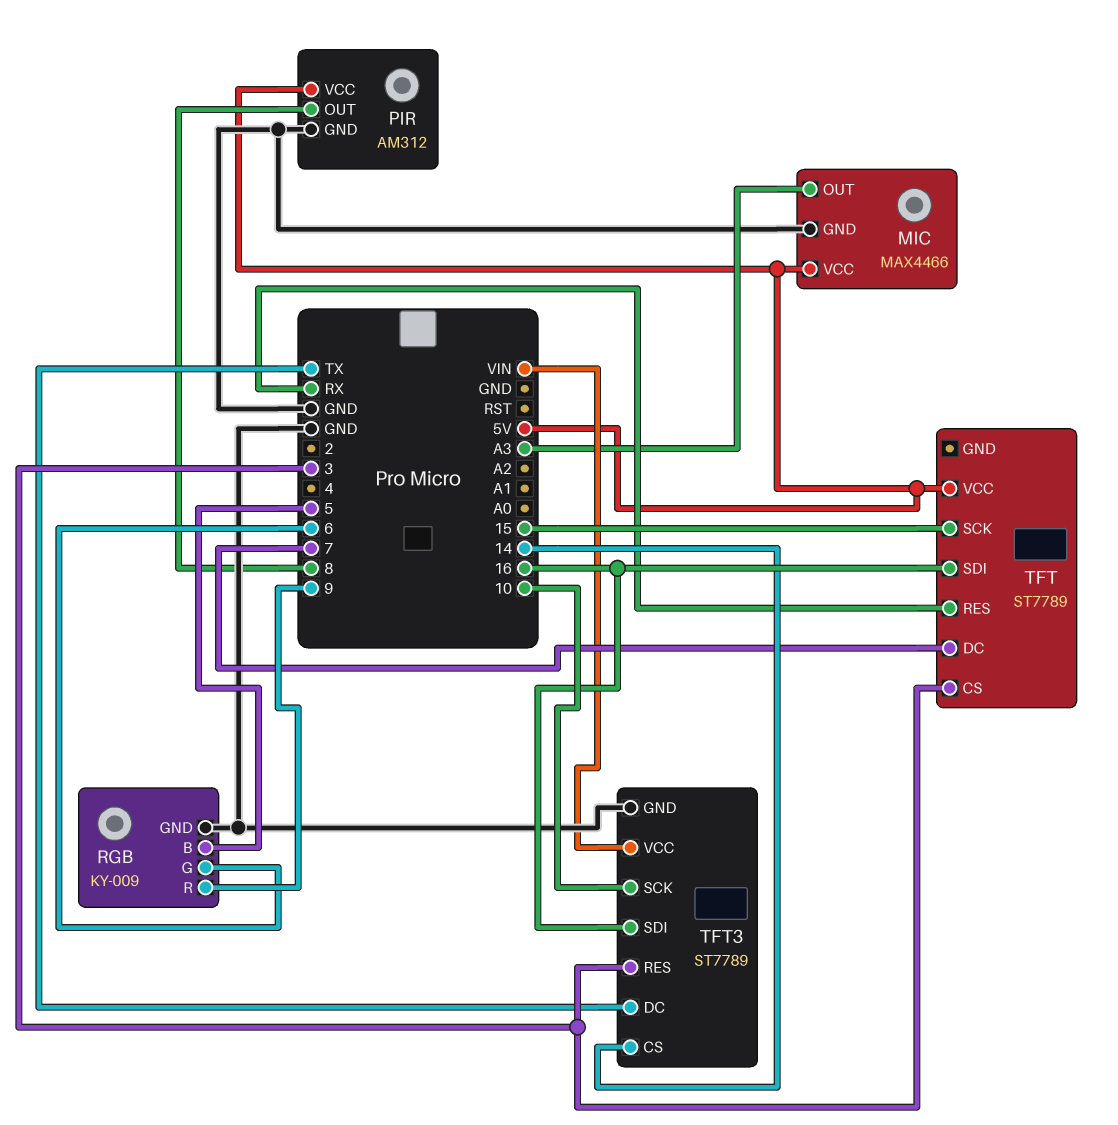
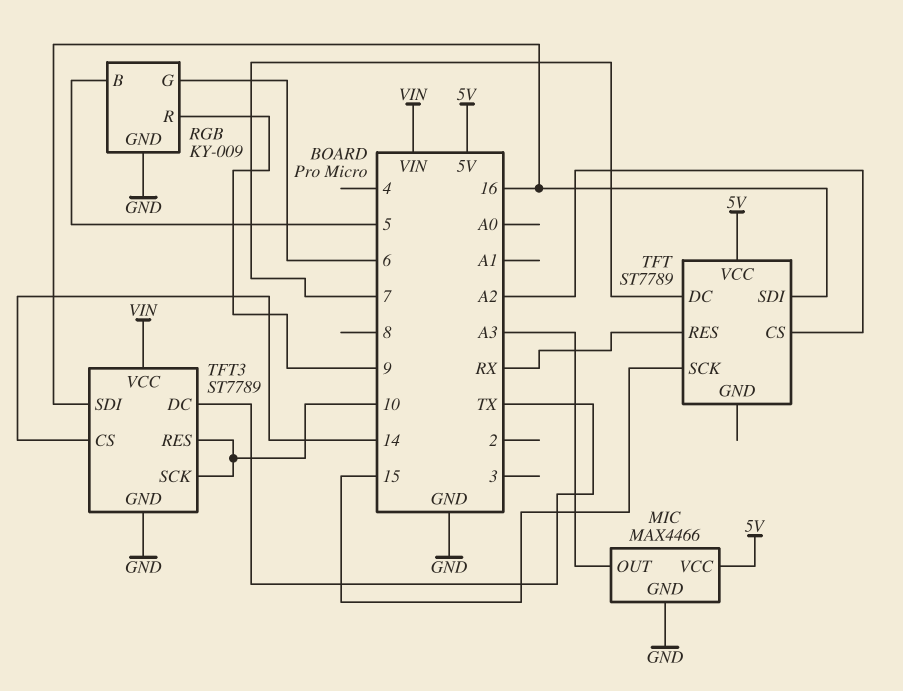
PIR: AM312 -> none
PIR pin GND: GND -> none
PIR pin OUT: 8 -> none
PIR pin VCC: 5V -> none
TFT pin CS: 3 -> A2
TFT3 pin RES: 3 -> 10

